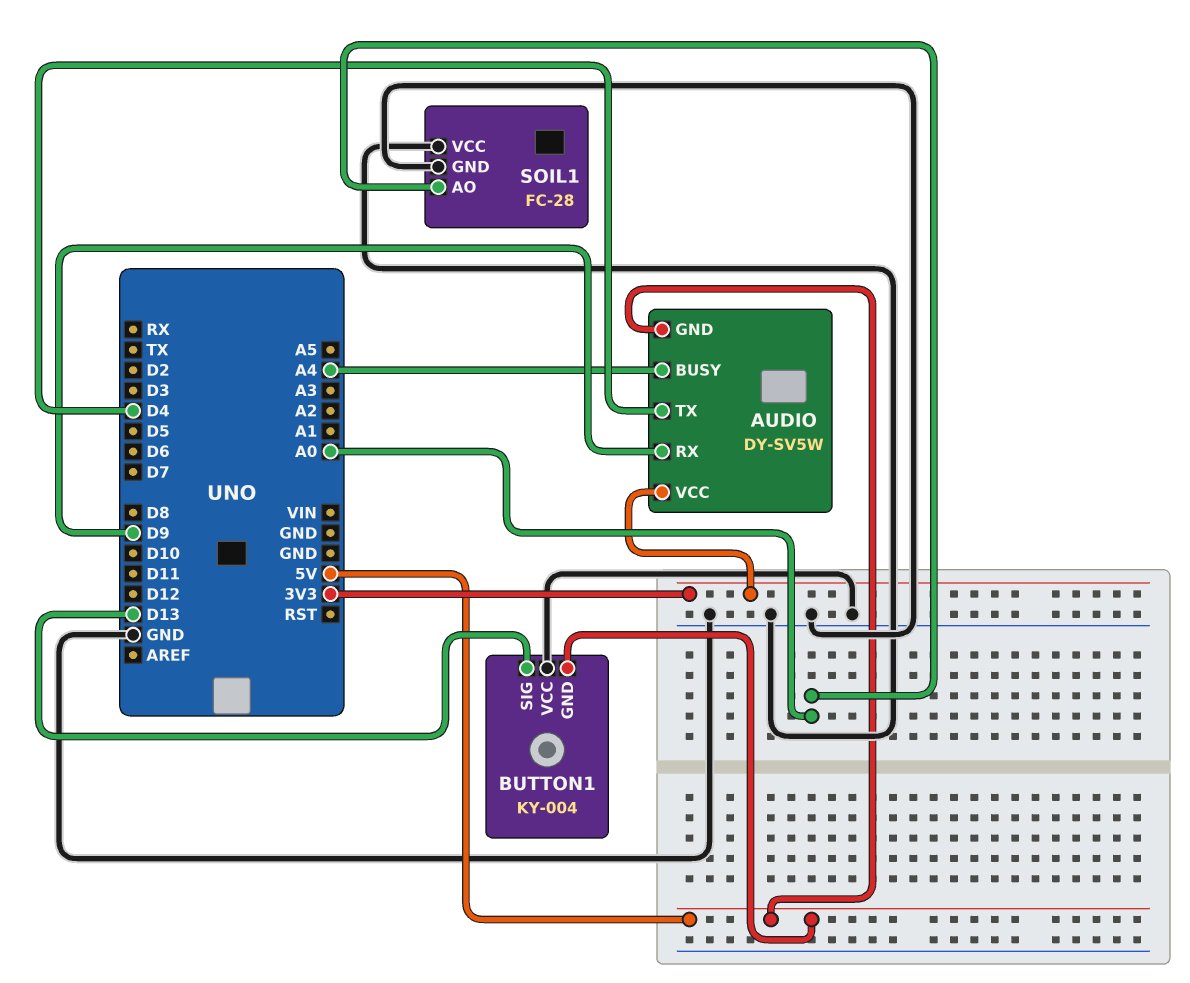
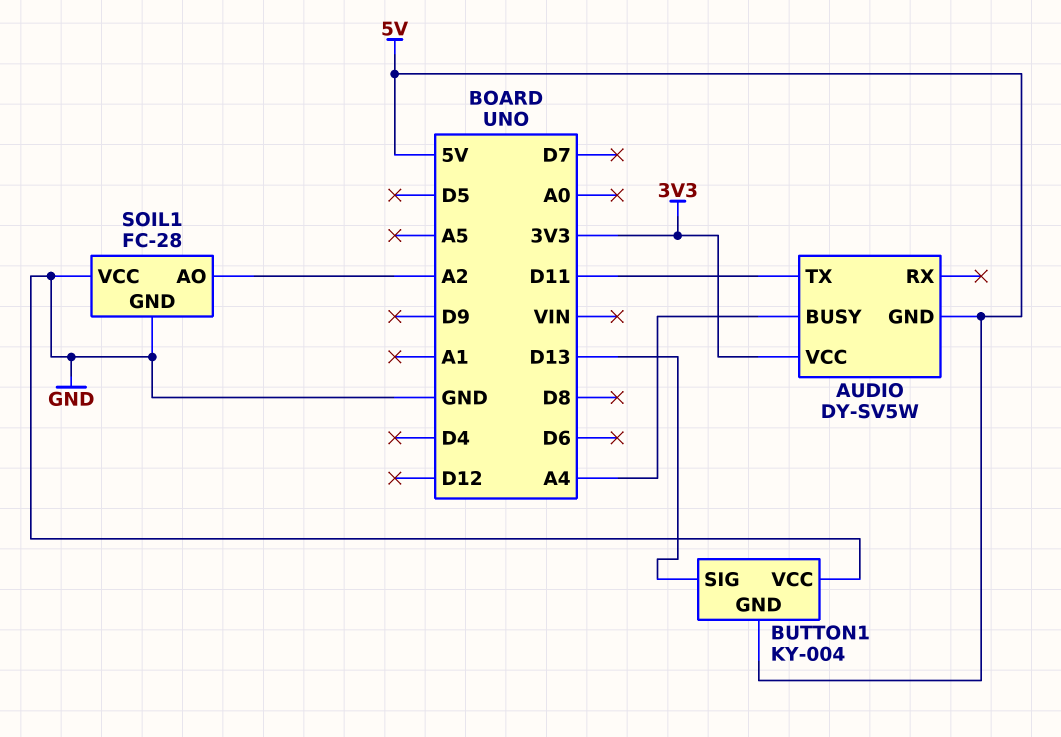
AUDIO pin RX: D9 -> none
AUDIO pin TX: D4 -> D11
SOIL1 pin AO: A0 -> A2

